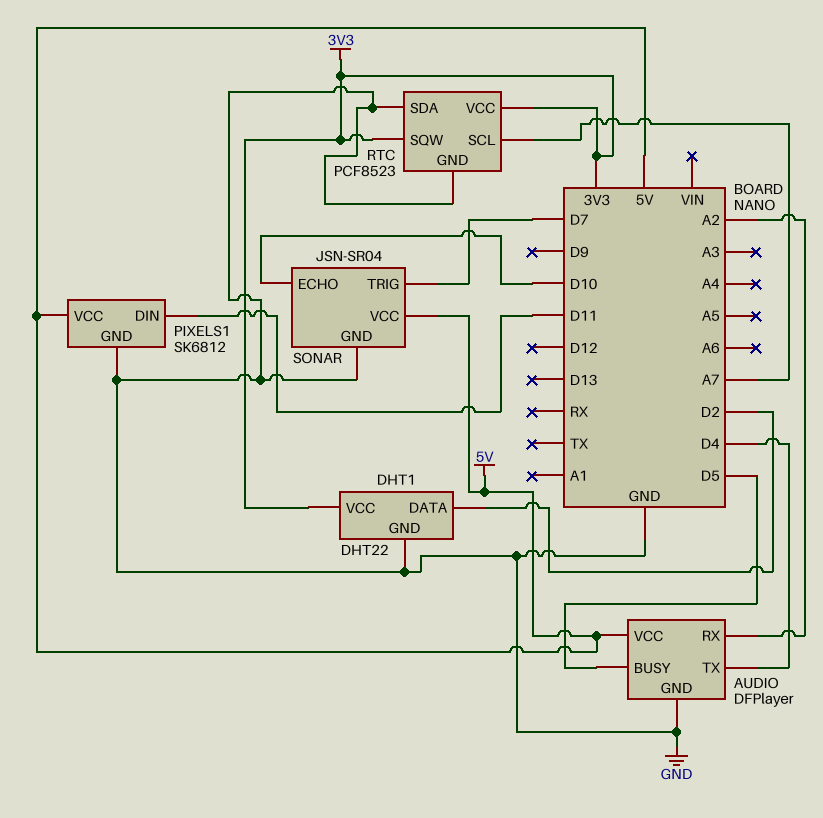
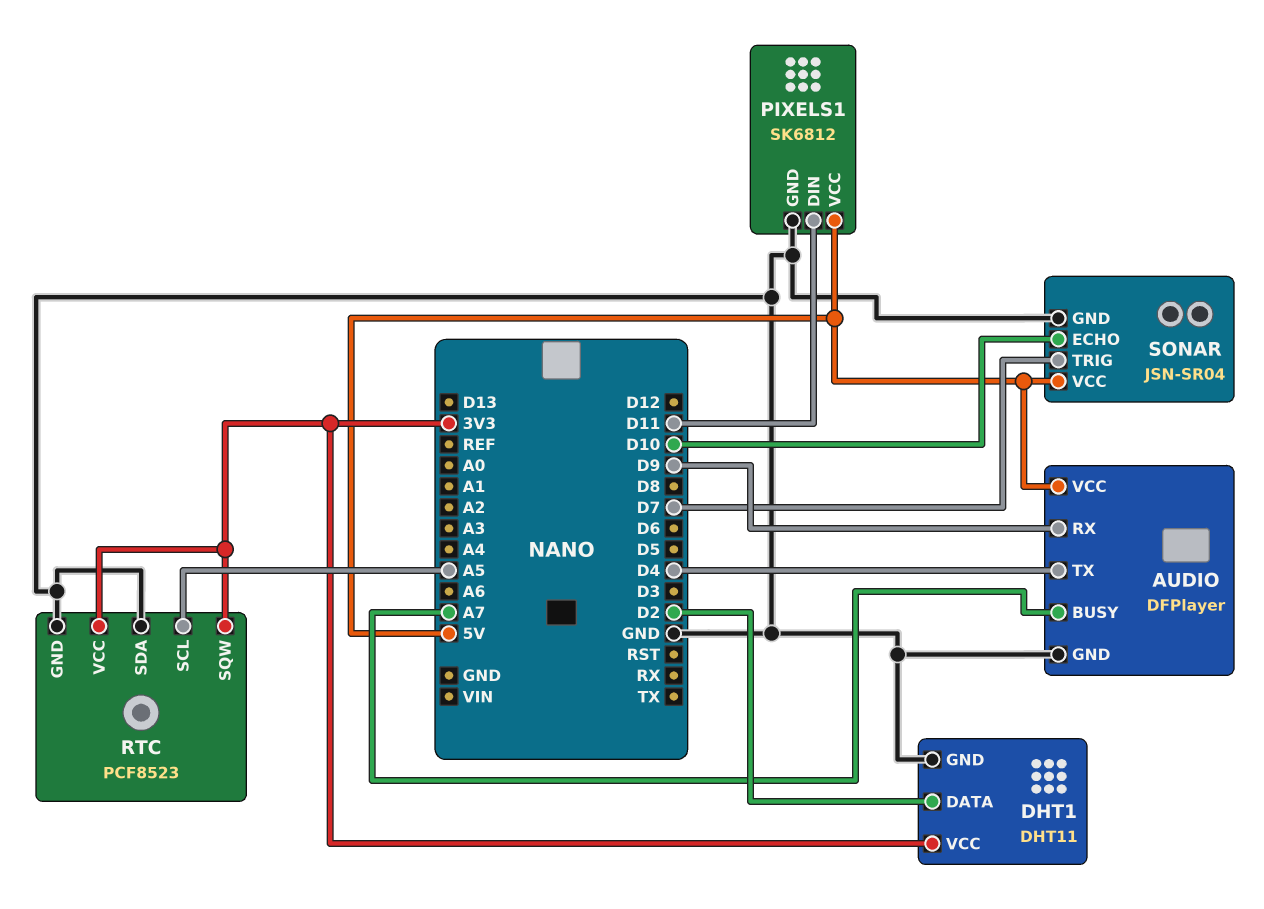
AUDIO pin BUSY: D5 -> A7
AUDIO pin RX: A2 -> D9
DHT1: DHT22 -> DHT11
RTC pin SCL: A7 -> A5

